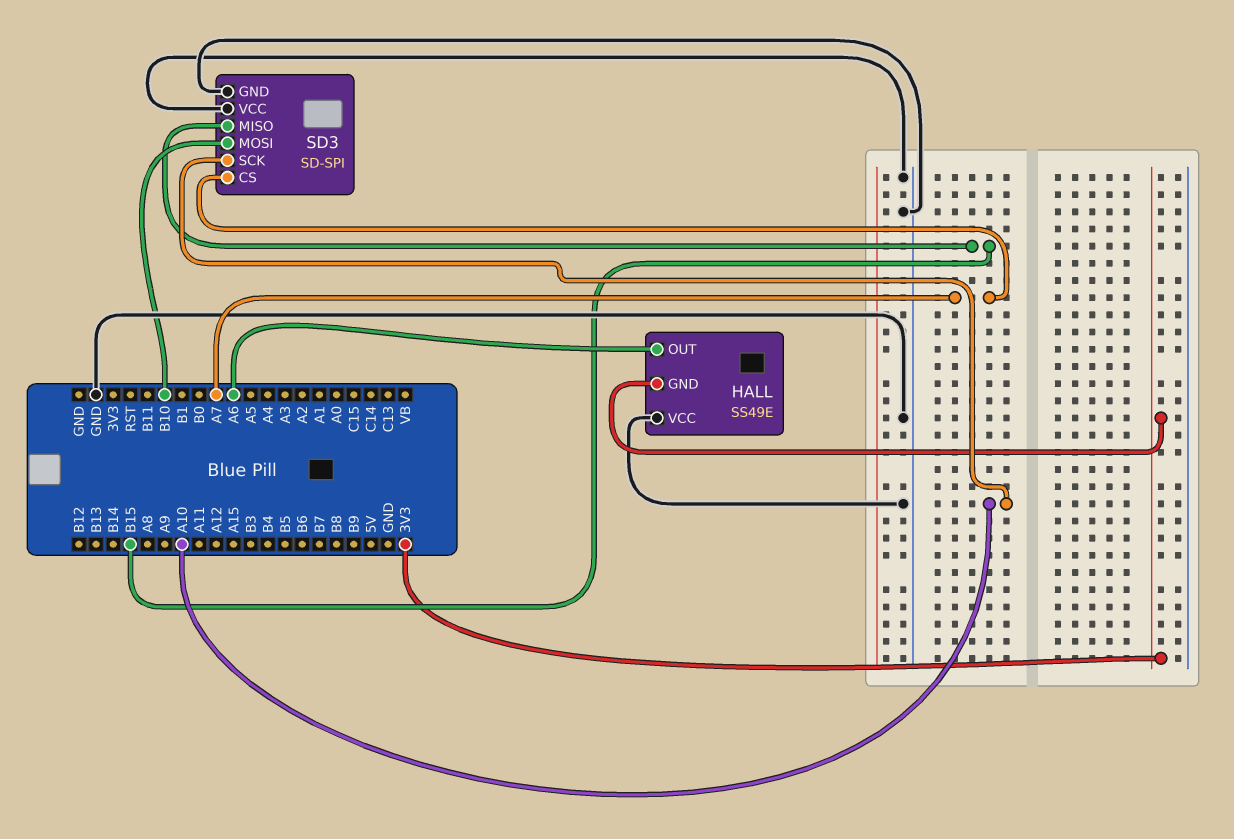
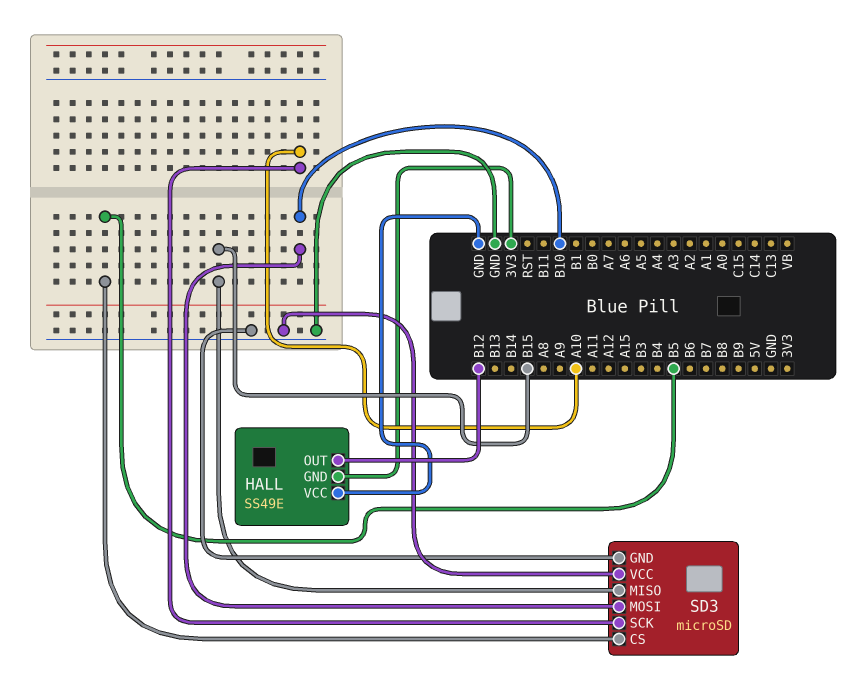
HALL pin OUT: A6 -> B12
SD3: SD-SPI -> microSD
SD3 pin CS: A7 -> B5

